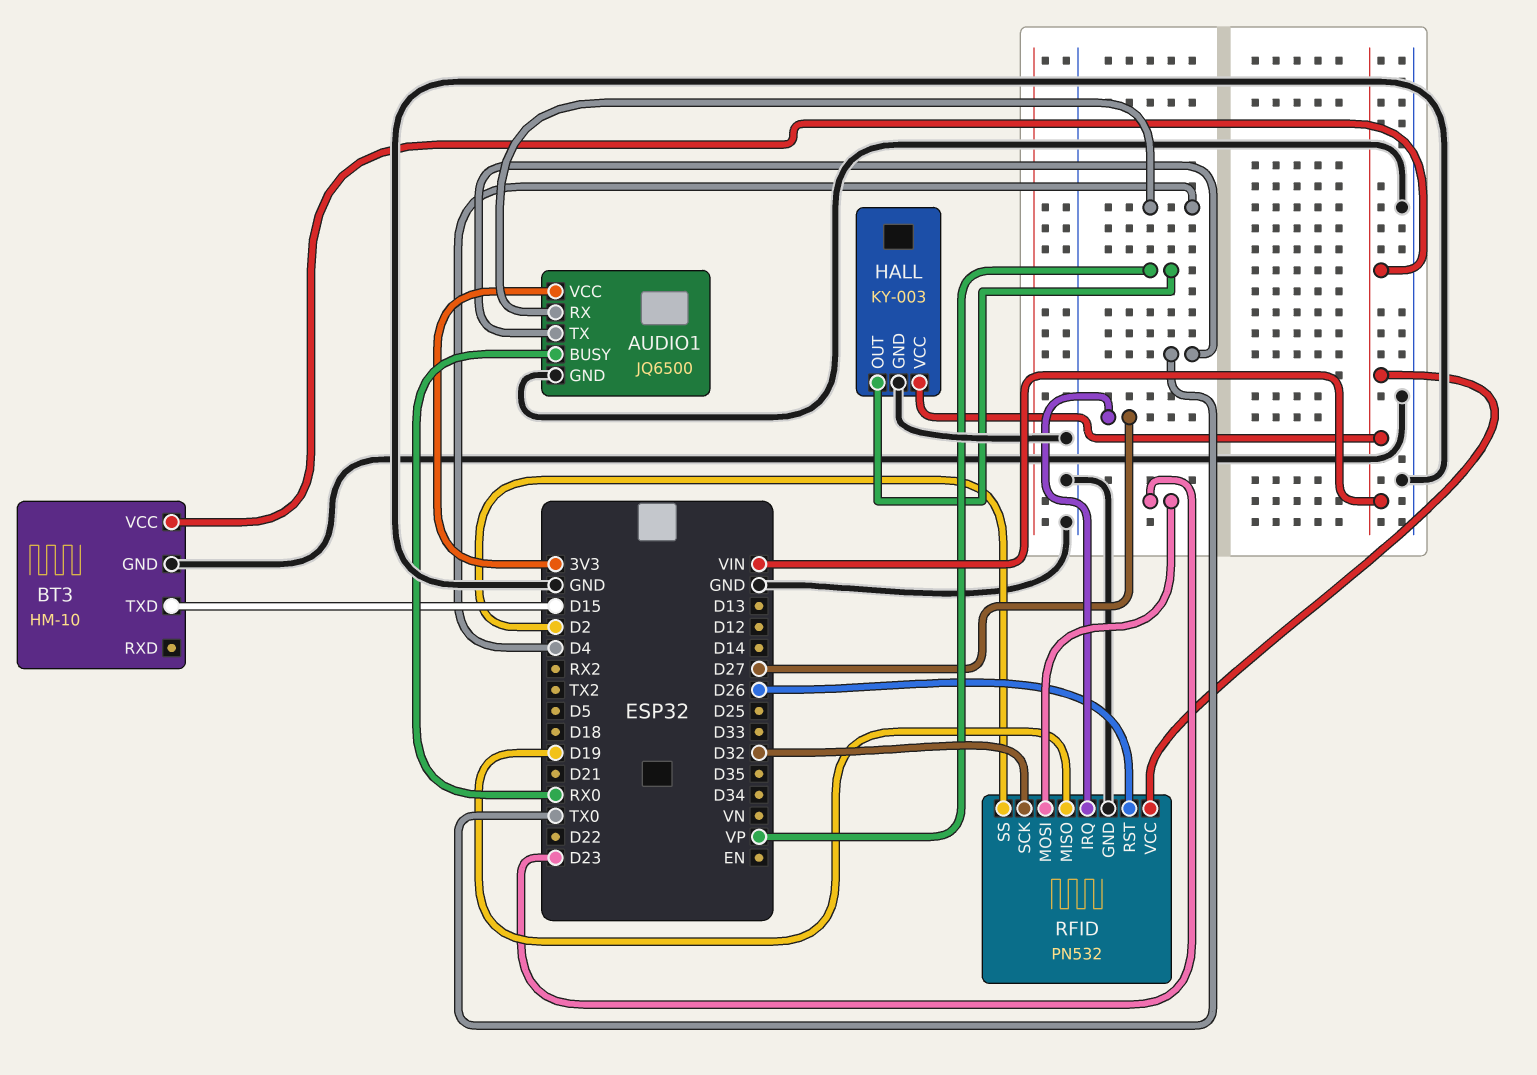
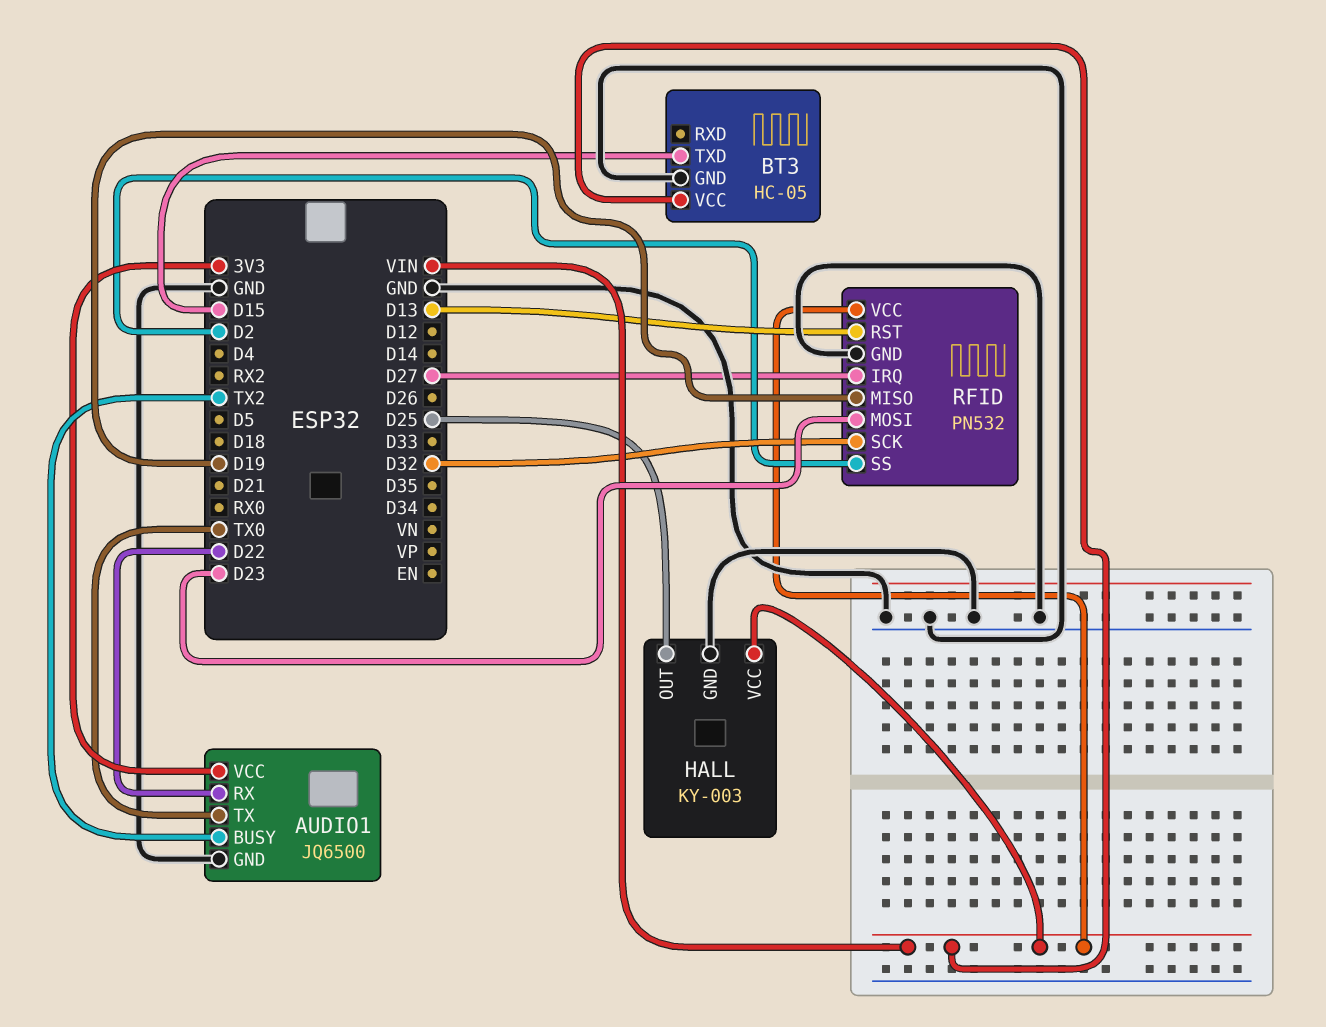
AUDIO1 pin BUSY: RX0 -> TX2
AUDIO1 pin RX: D4 -> D22
BT3: HM-10 -> HC-05
HALL pin OUT: VP -> D25
RFID pin RST: D26 -> D13

